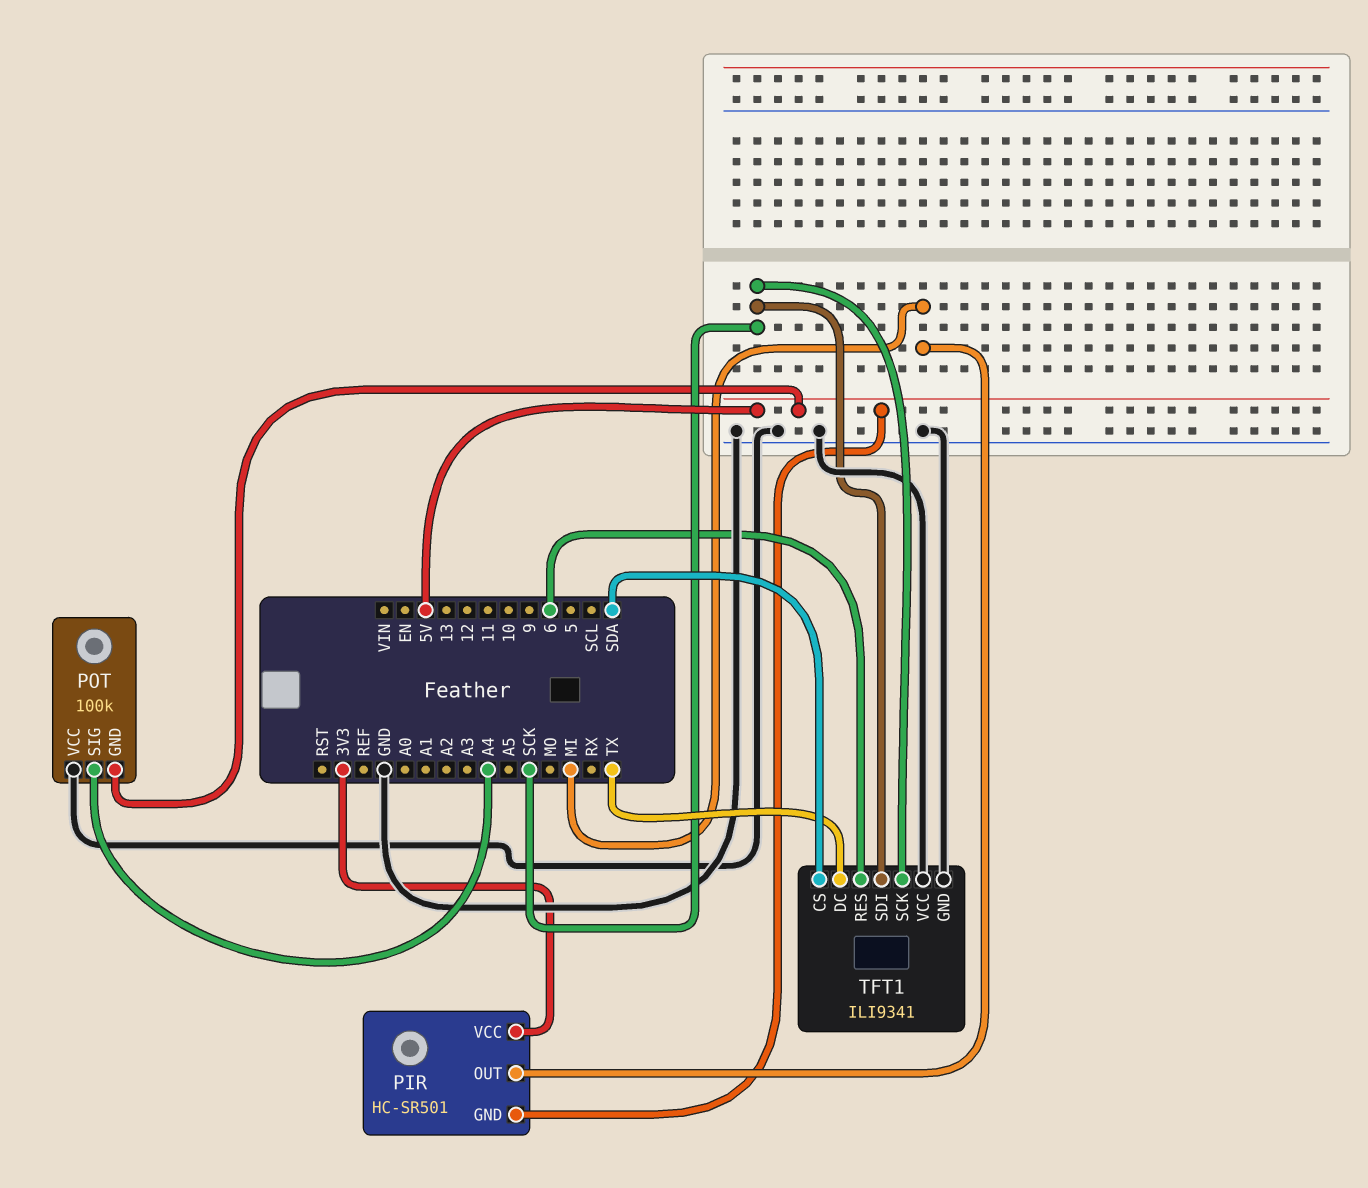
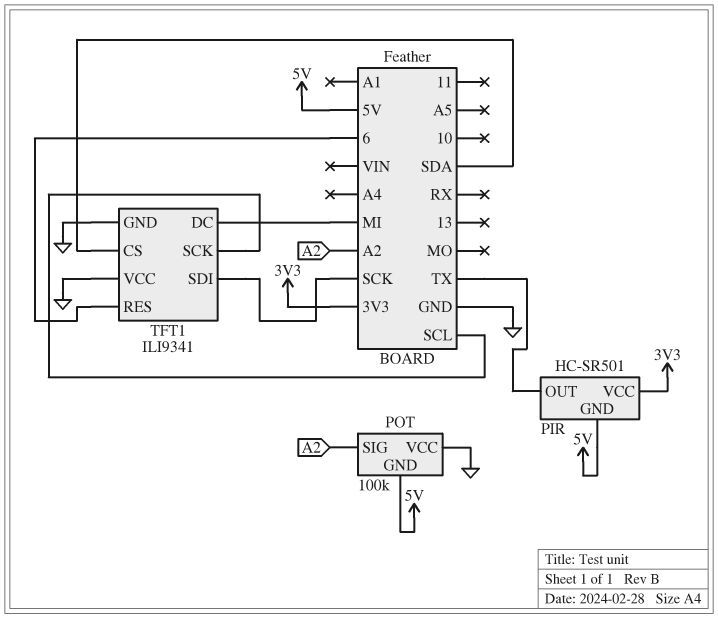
PIR pin OUT: MI -> TX
POT pin SIG: A4 -> A2
TFT1 pin DC: TX -> MI
TFT1 pin SCK: SCK -> SCL

